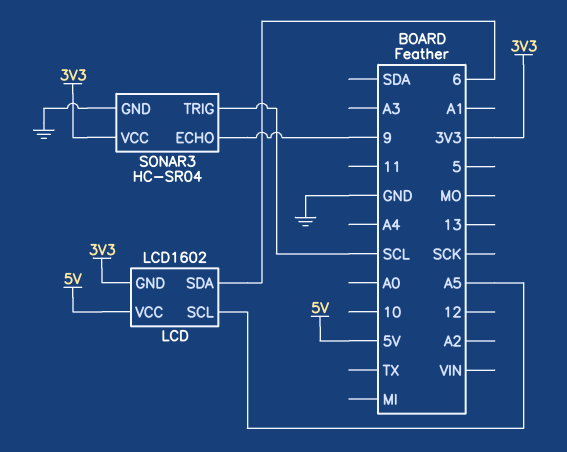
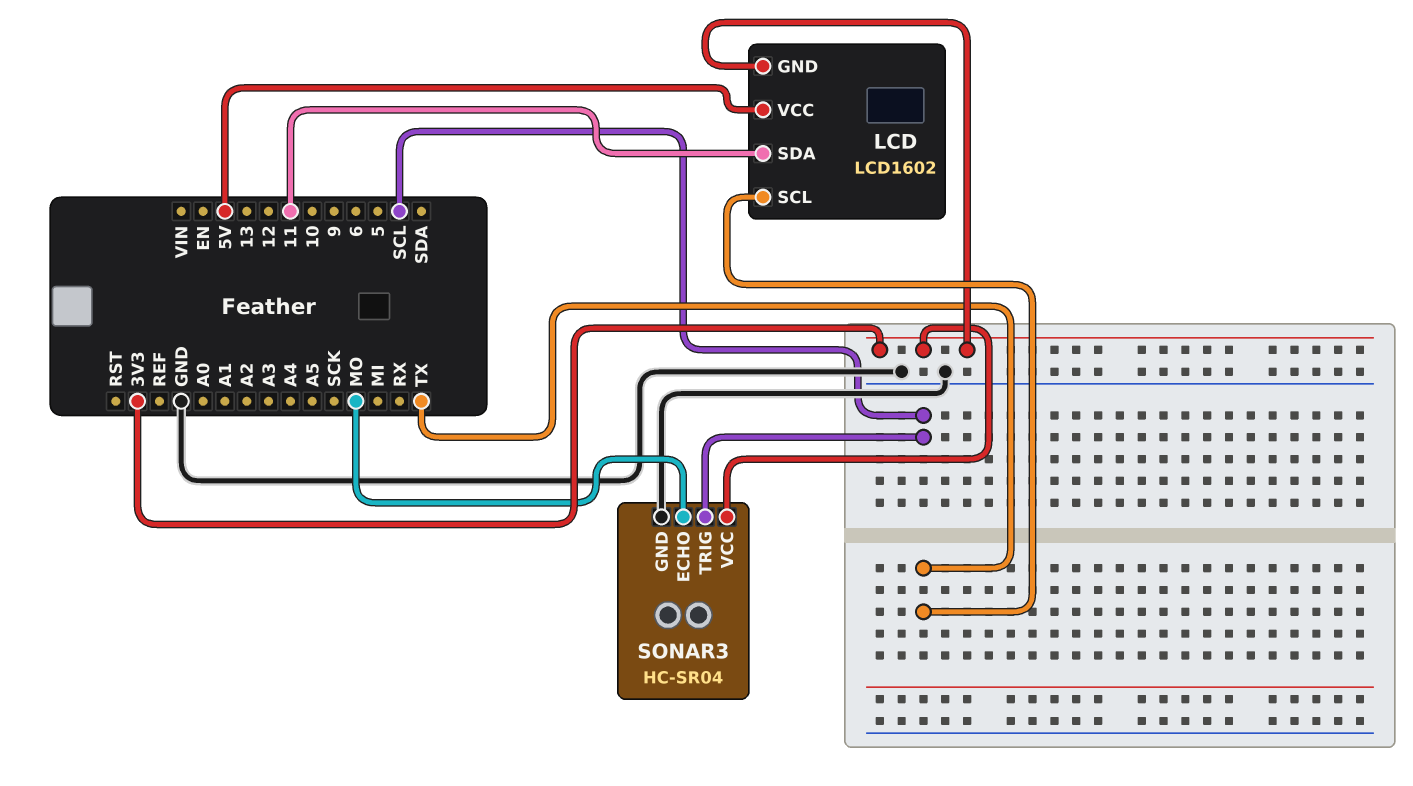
LCD pin SCL: A5 -> TX
LCD pin SDA: 6 -> 11
SONAR3 pin ECHO: 9 -> MO

